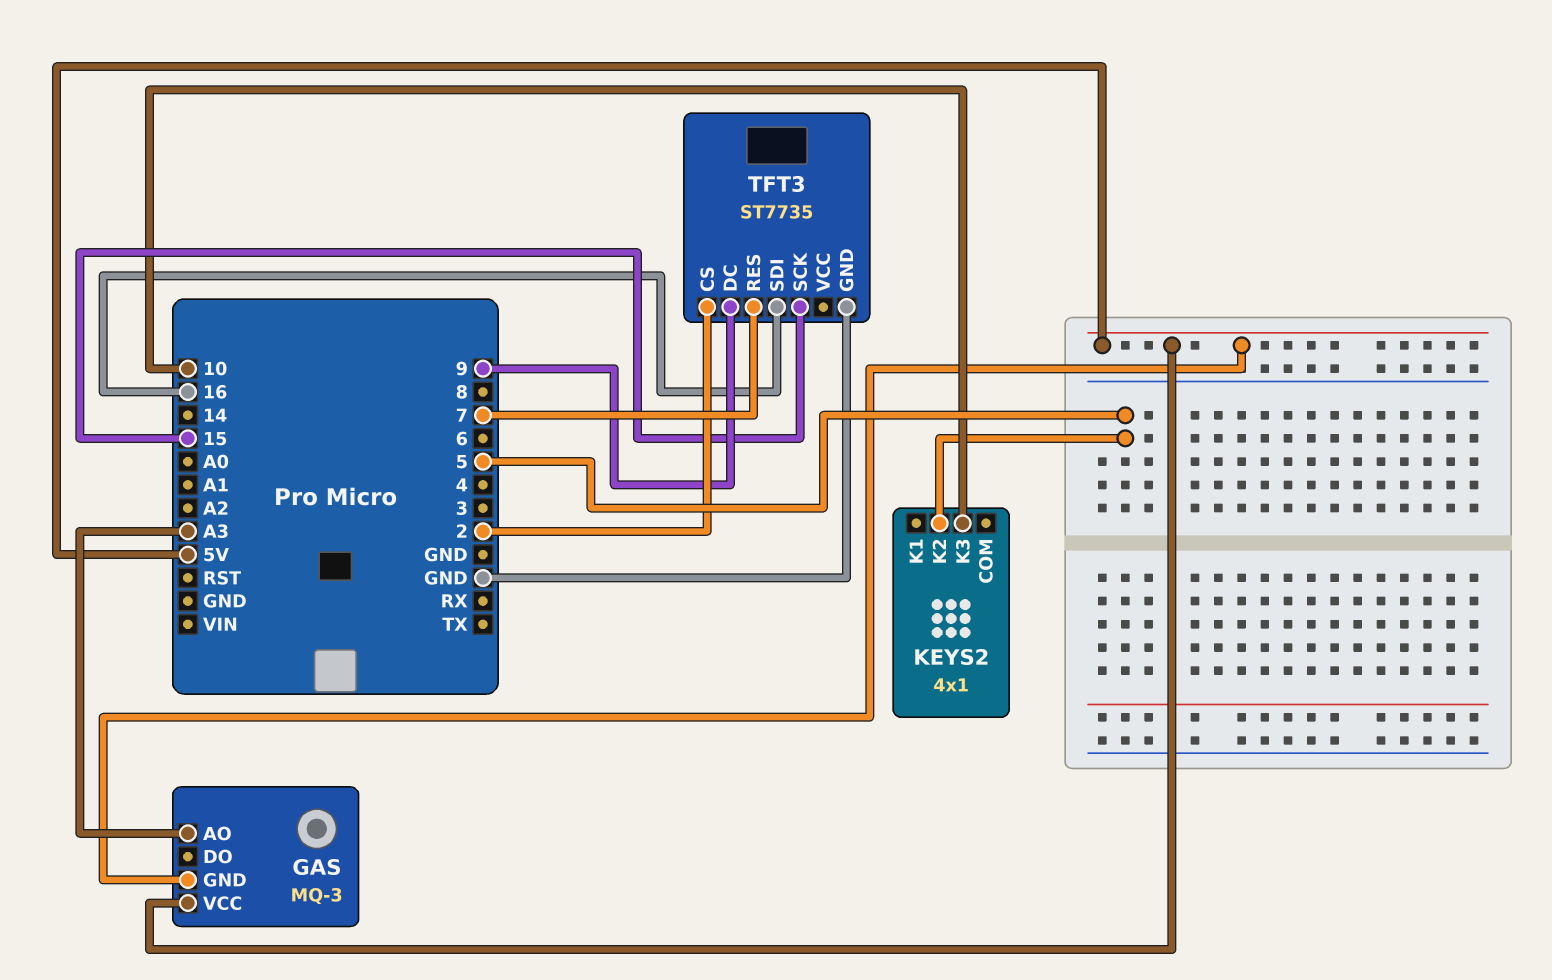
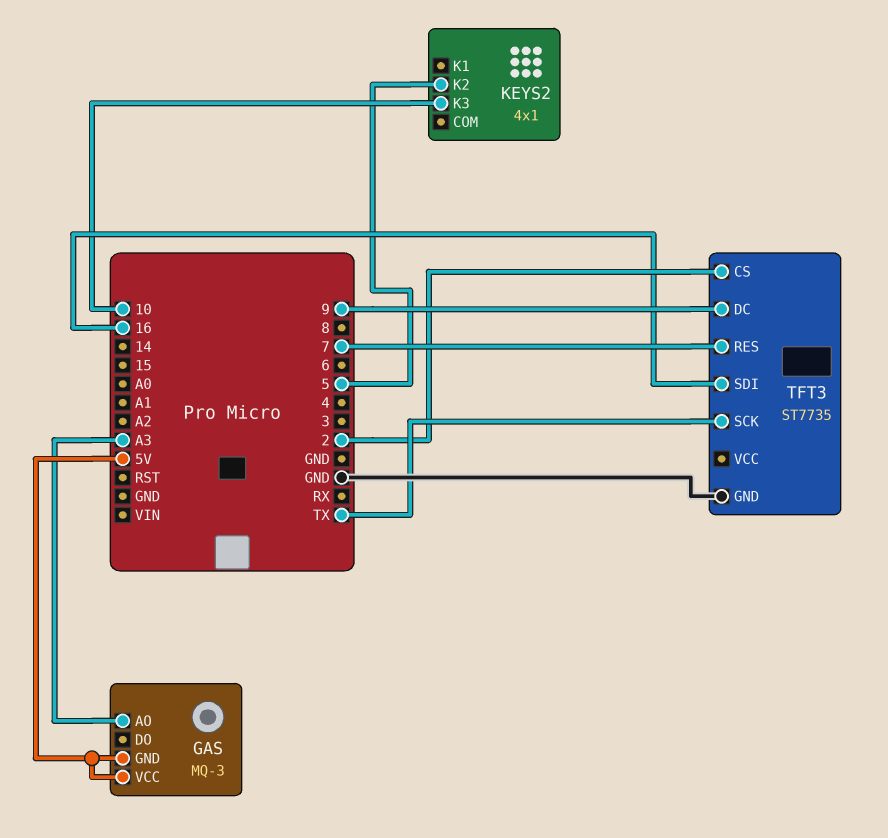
TFT3 pin SCK: 15 -> TX

